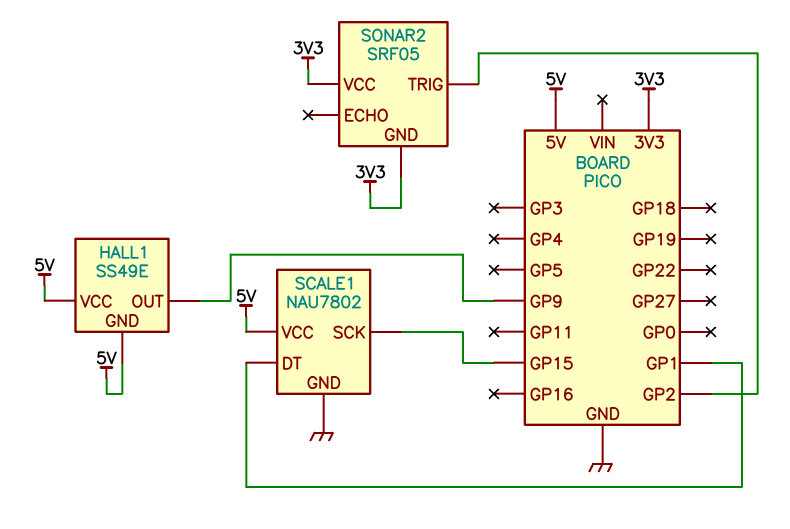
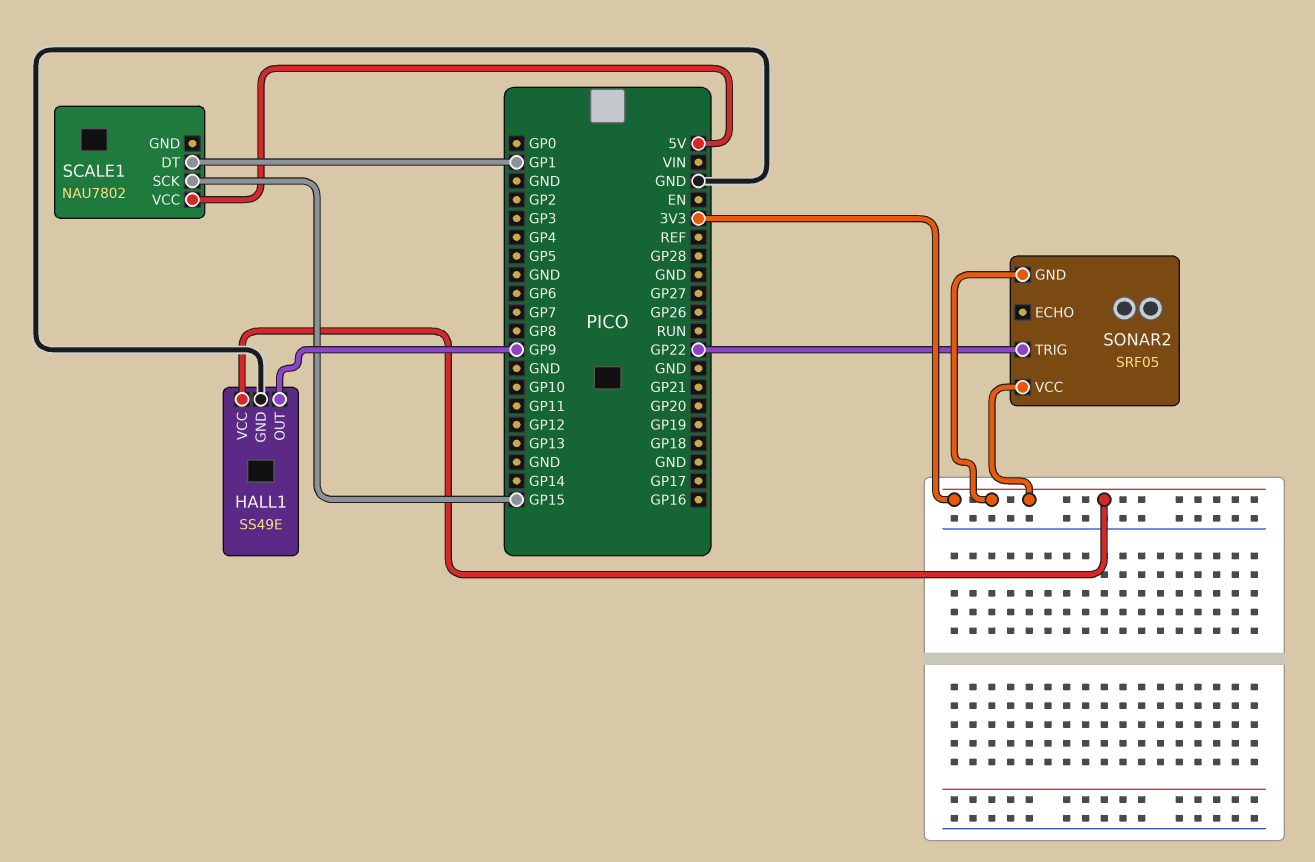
HALL1 pin GND: 5V -> GND
HALL1 pin VCC: 5V -> 3V3
SCALE1 pin GND: GND -> none
SONAR2 pin TRIG: GP2 -> GP22

